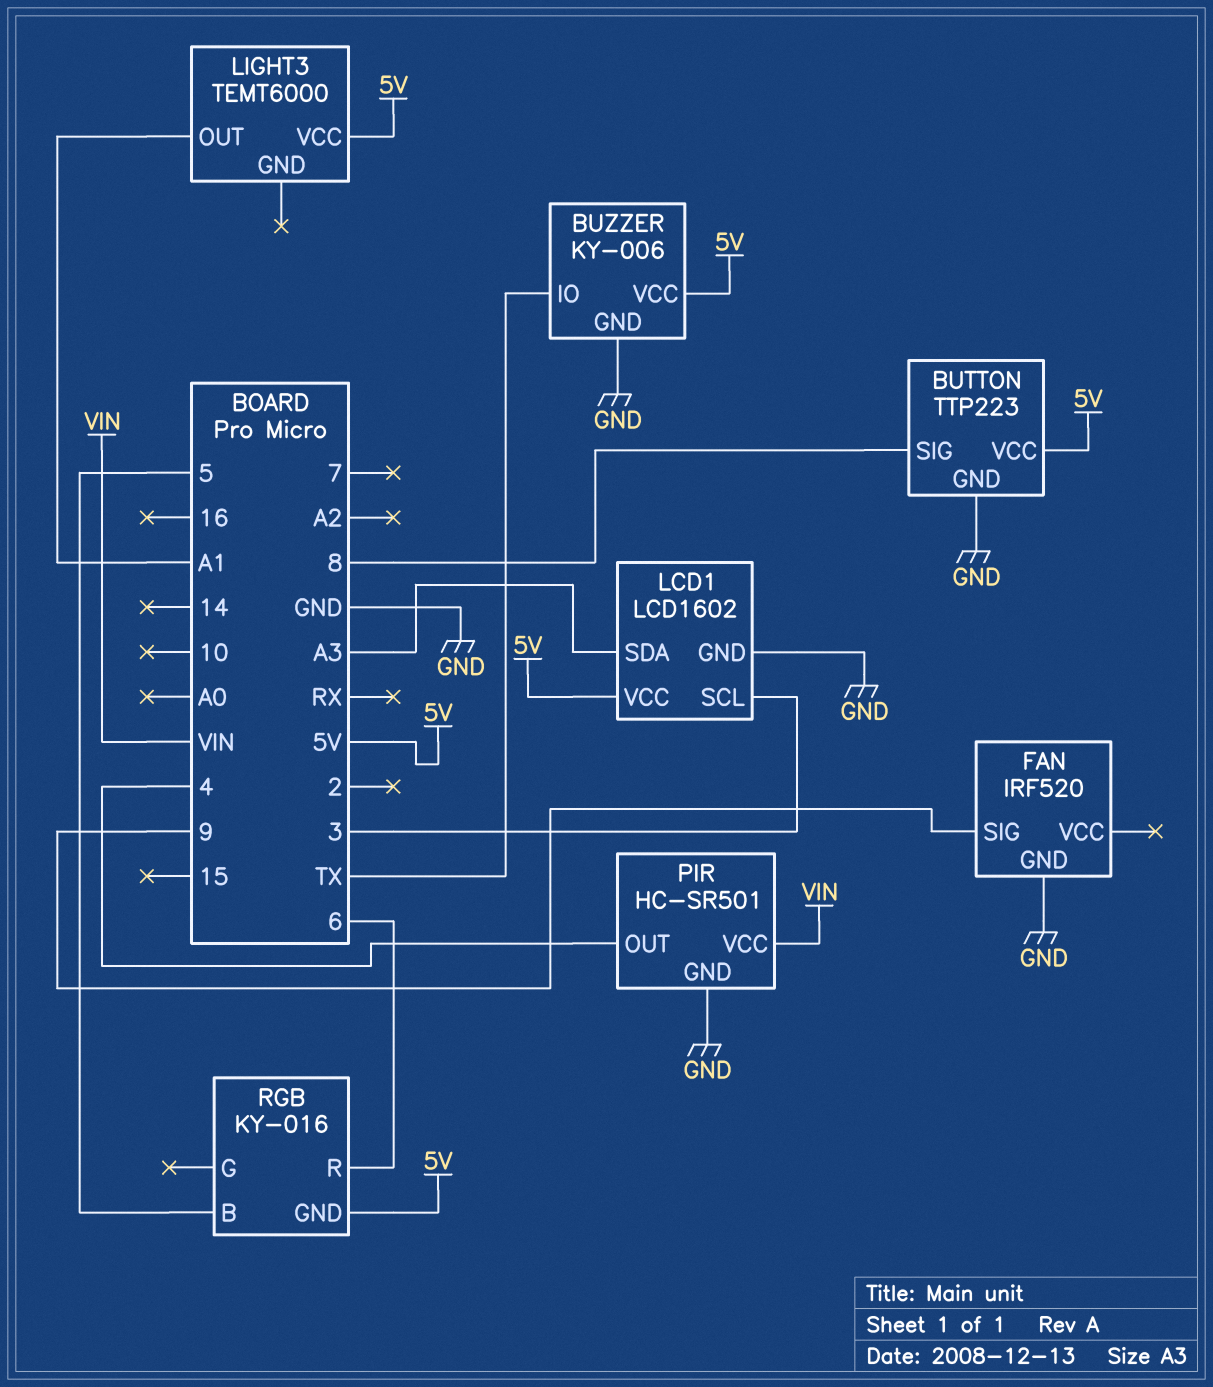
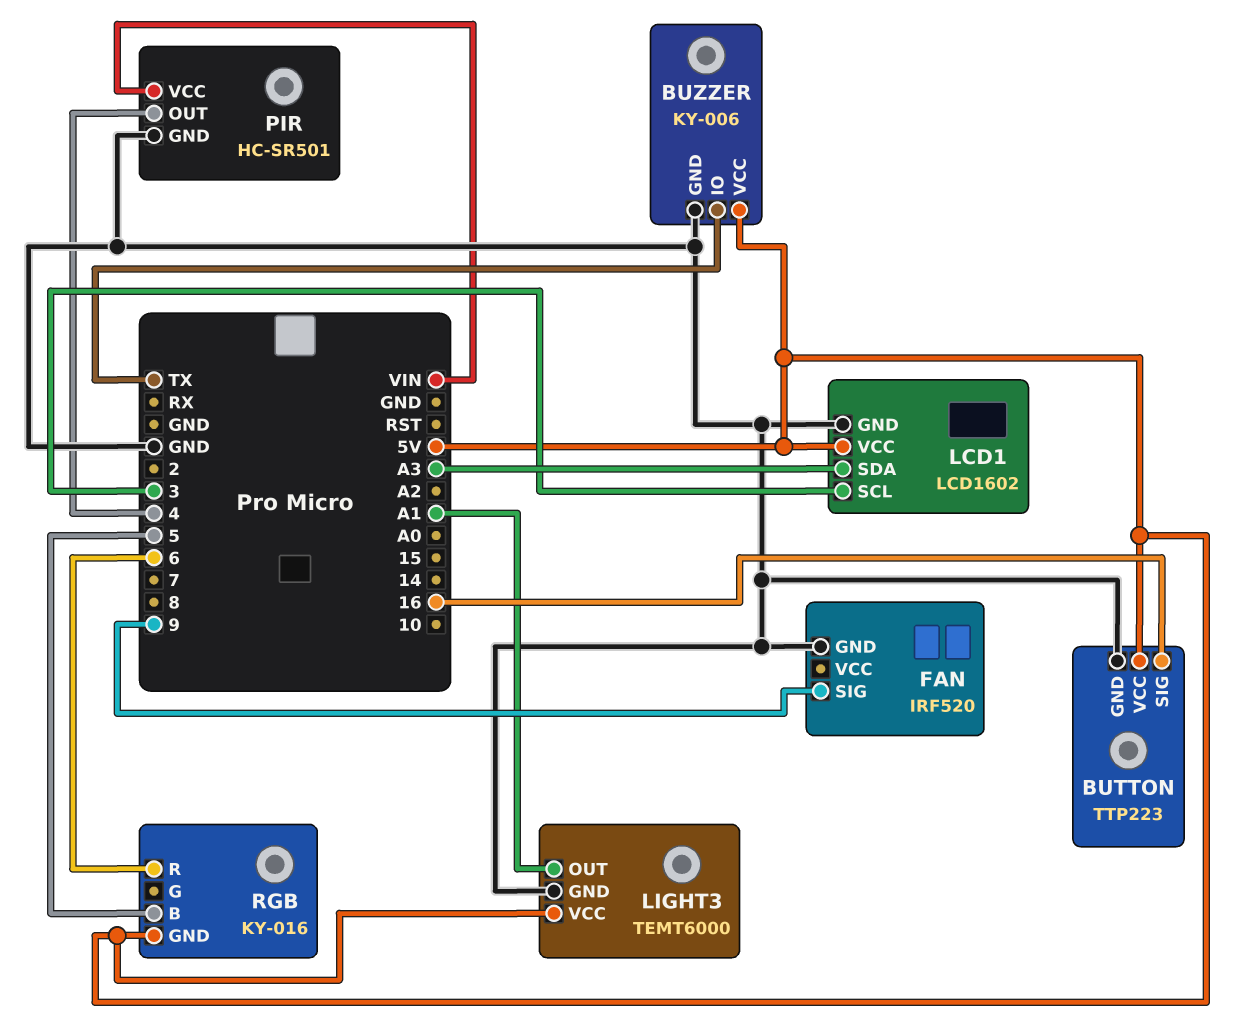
BUTTON pin SIG: 8 -> 16
LIGHT3 pin GND: none -> GND

